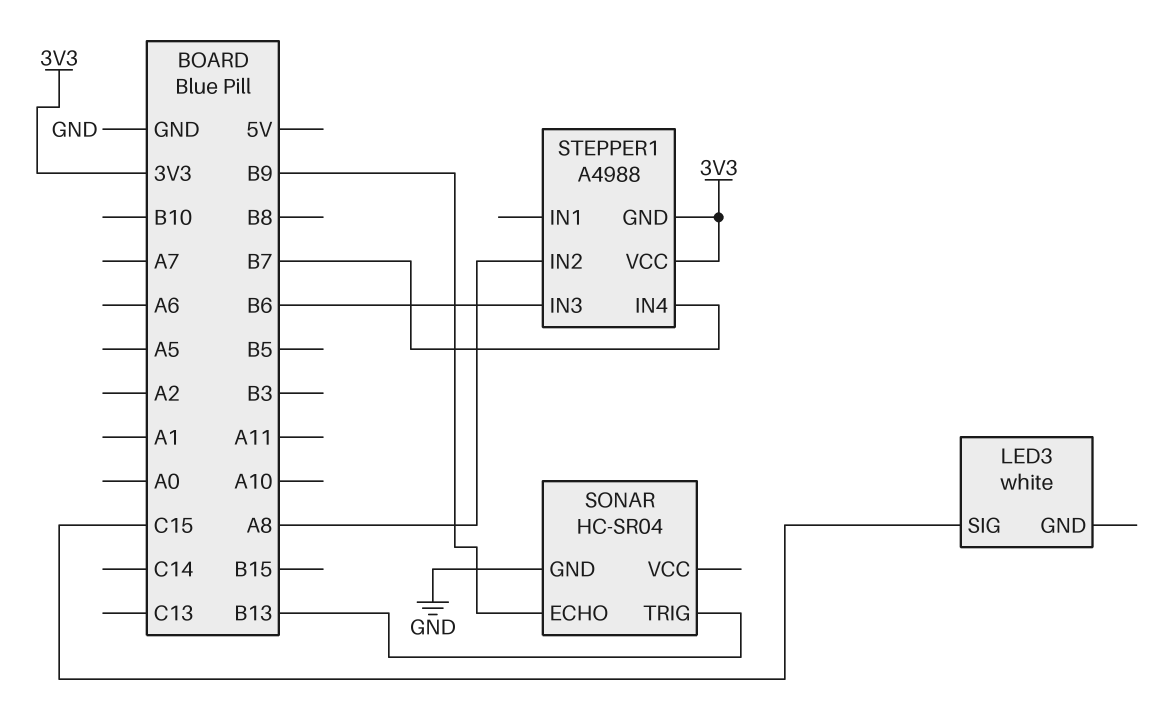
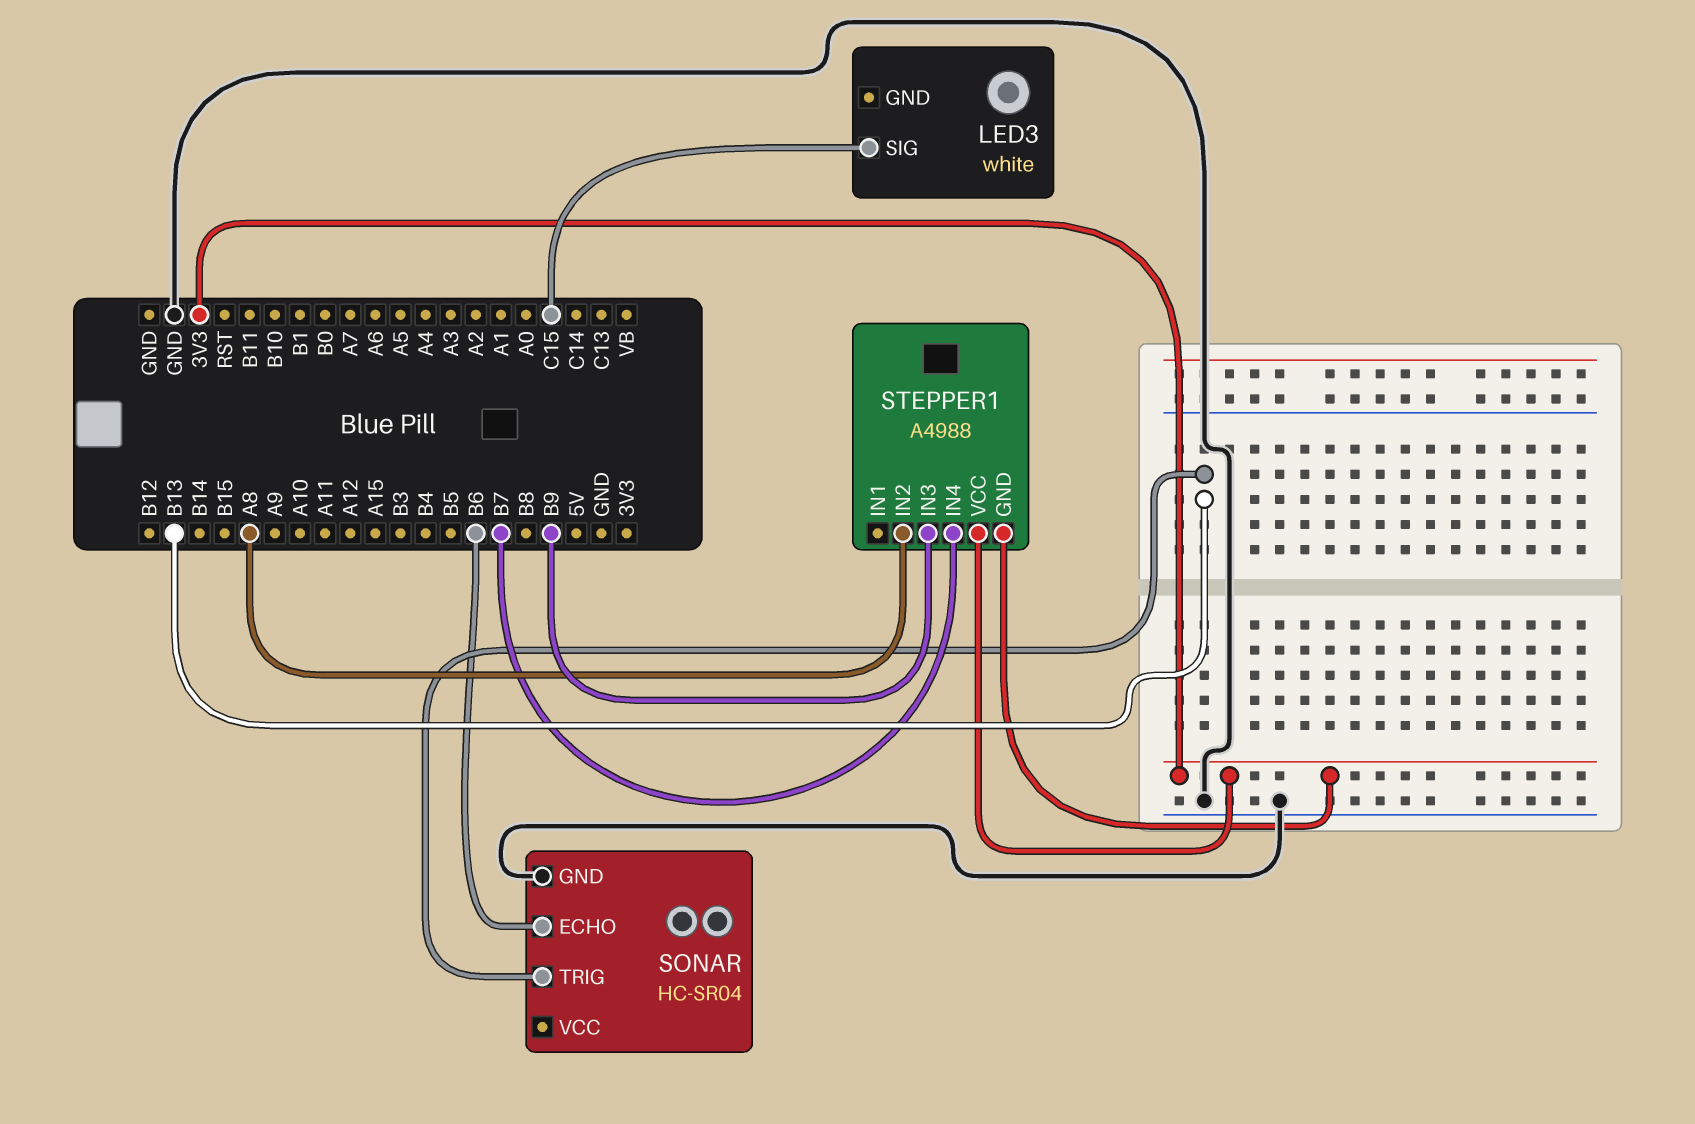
SONAR pin ECHO: B9 -> B6
STEPPER1 pin IN3: B6 -> B9

